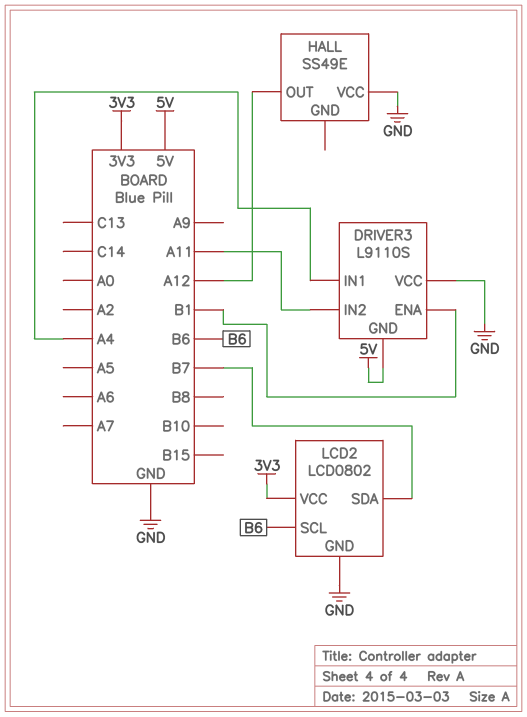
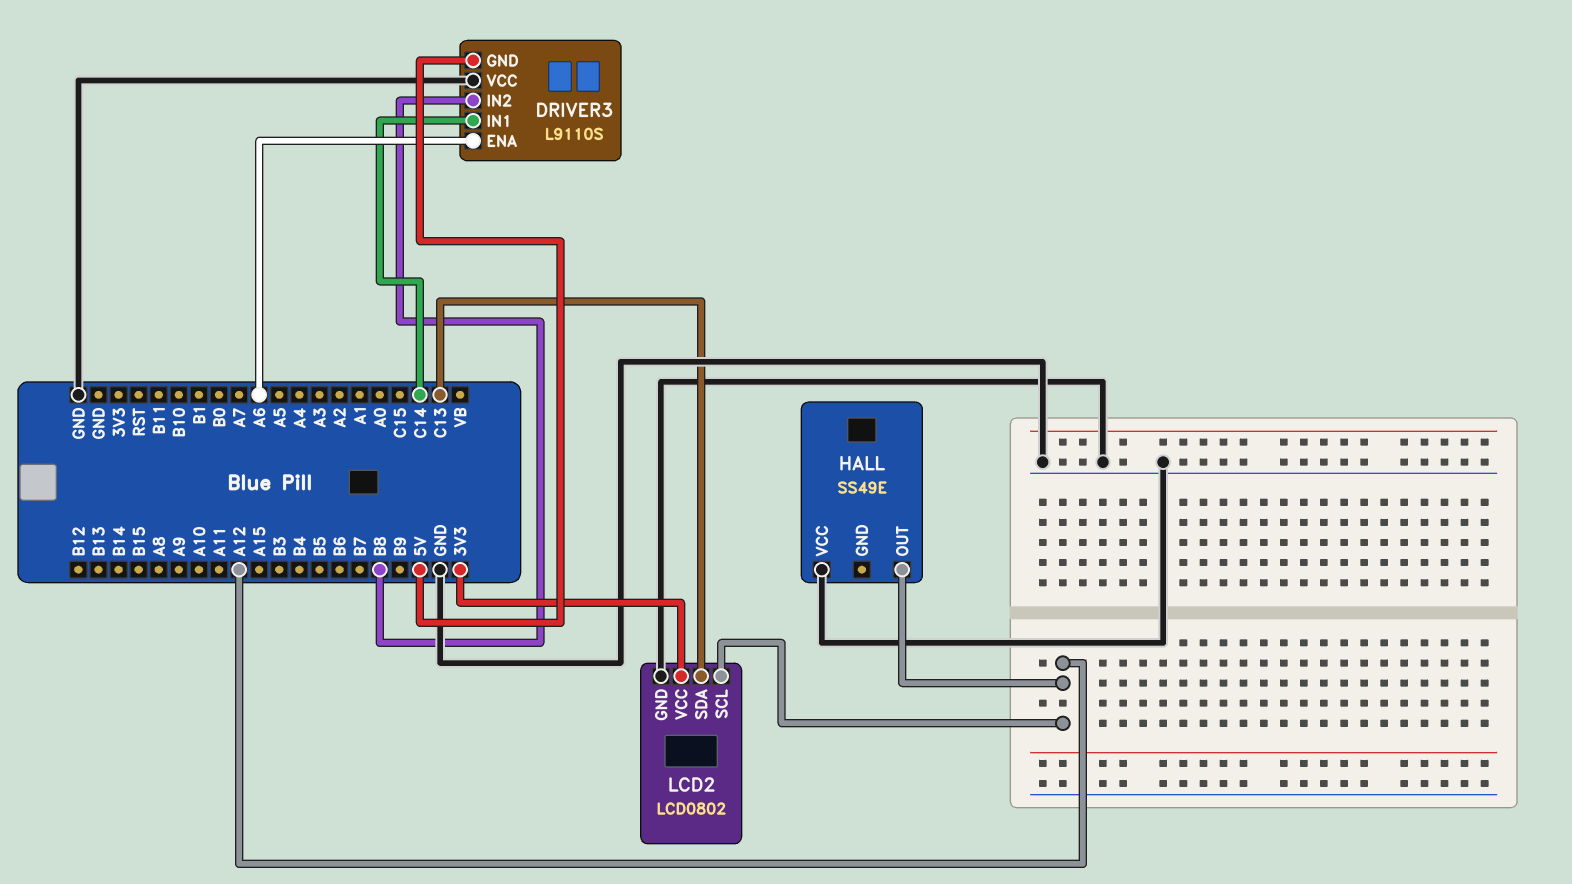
DRIVER3 pin ENA: B1 -> A6
DRIVER3 pin IN1: A4 -> C14
DRIVER3 pin IN2: A11 -> B8
LCD2 pin SCL: B6 -> A12
LCD2 pin SDA: B7 -> C13

